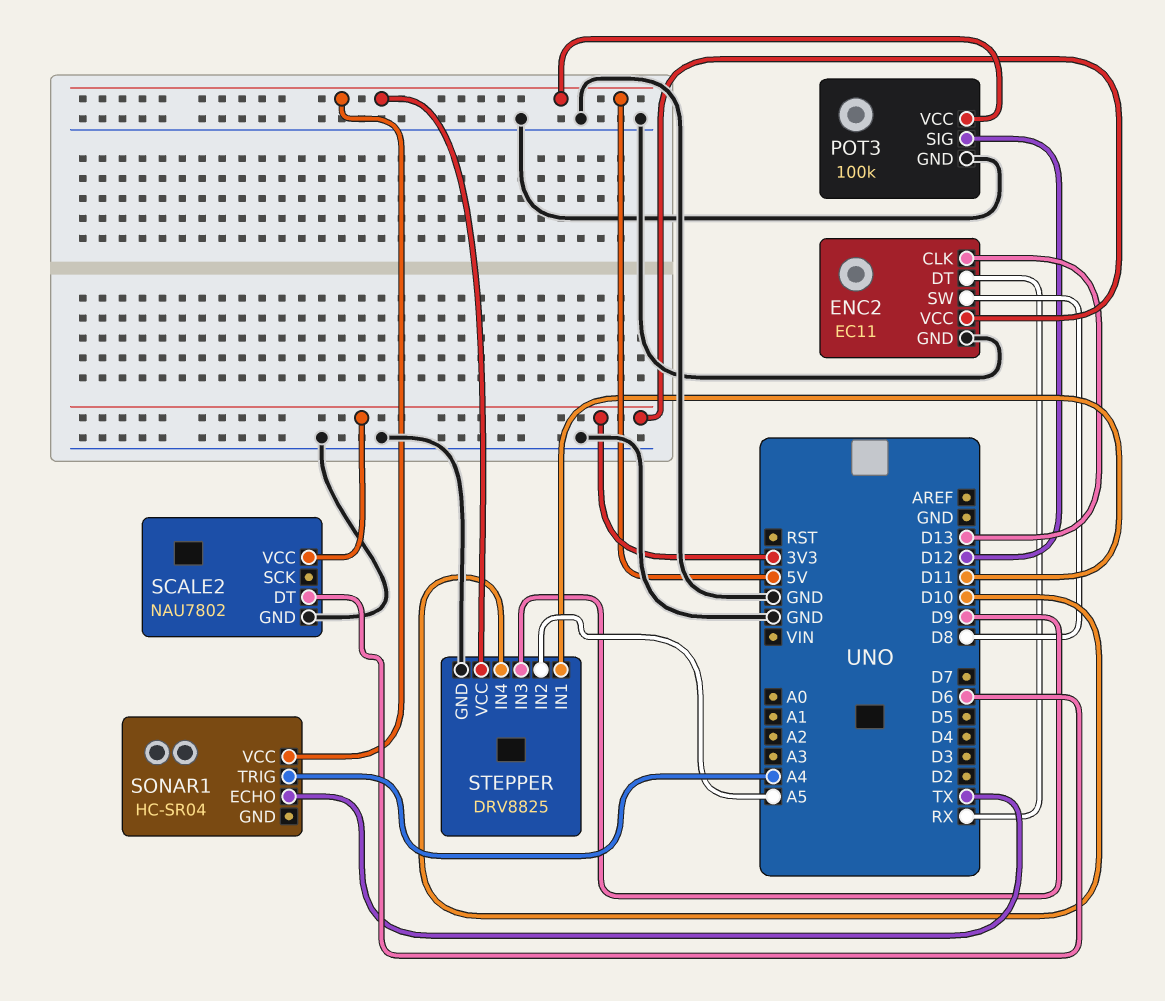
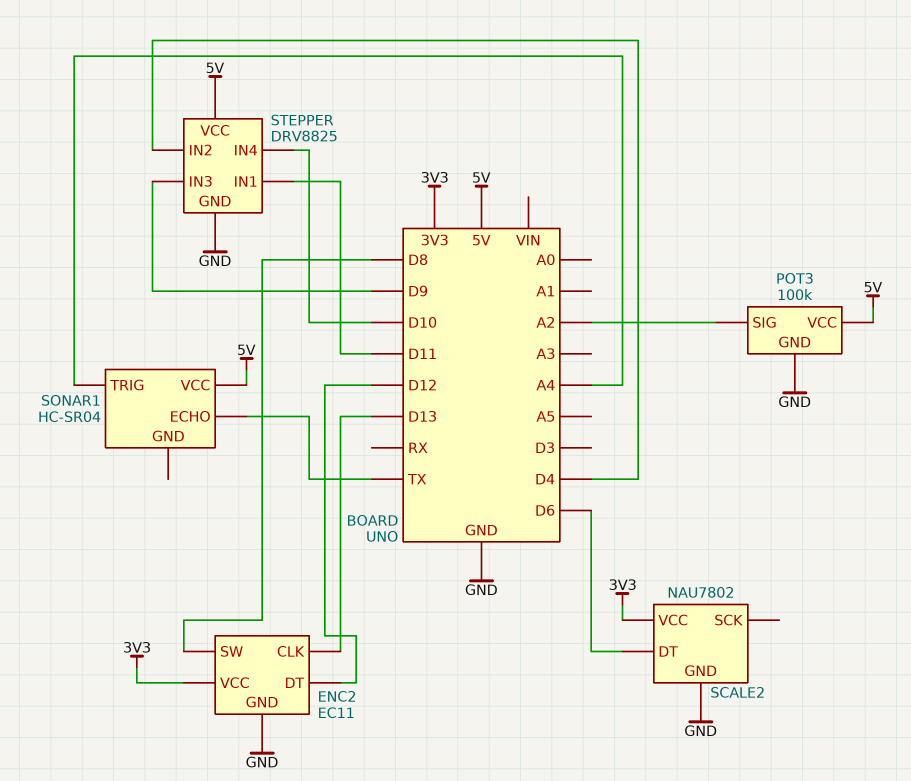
ENC2 pin DT: RX -> D12
POT3 pin SIG: D12 -> A2
STEPPER pin IN2: A5 -> D4

